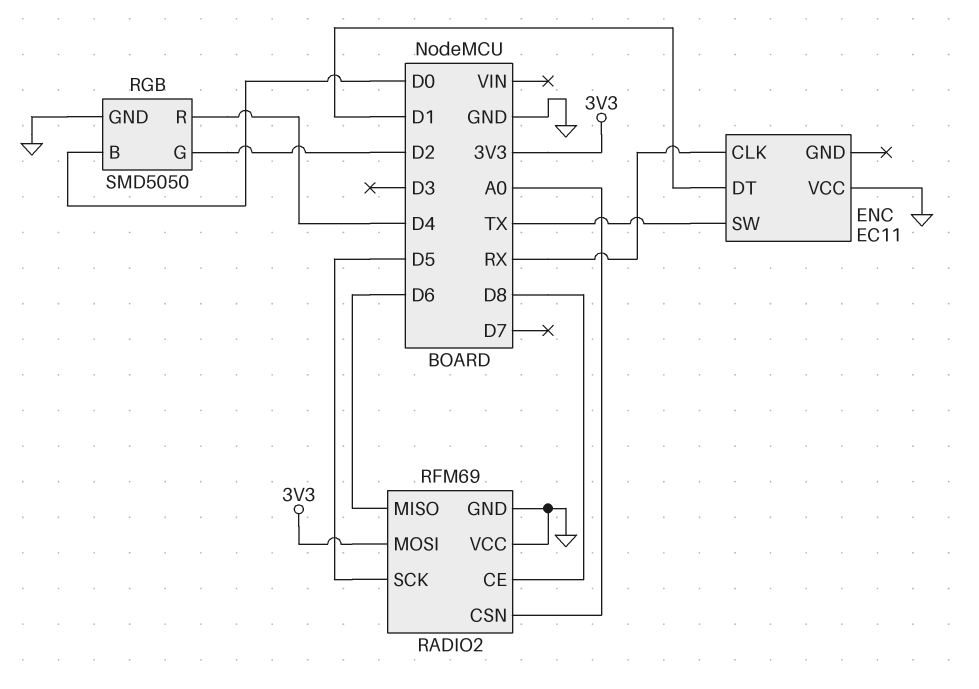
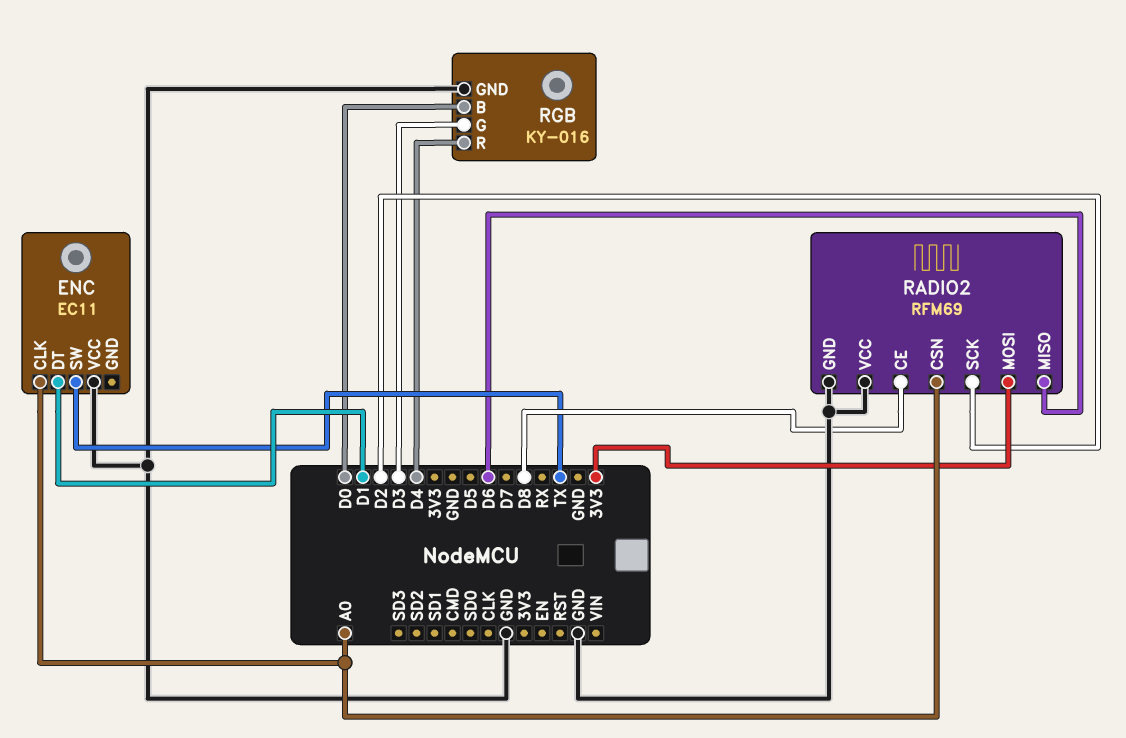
ENC pin CLK: RX -> A0
RADIO2 pin SCK: D5 -> D2
RGB: SMD5050 -> KY-016
RGB pin G: D2 -> D3

